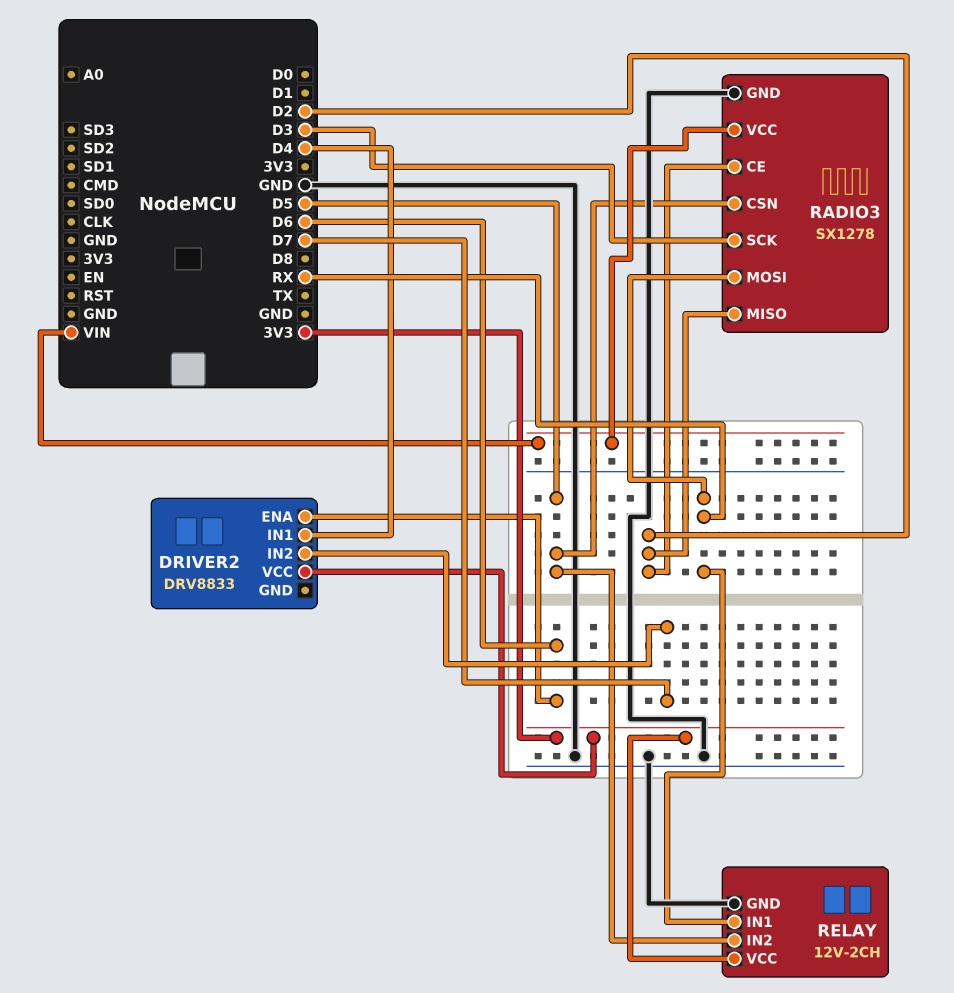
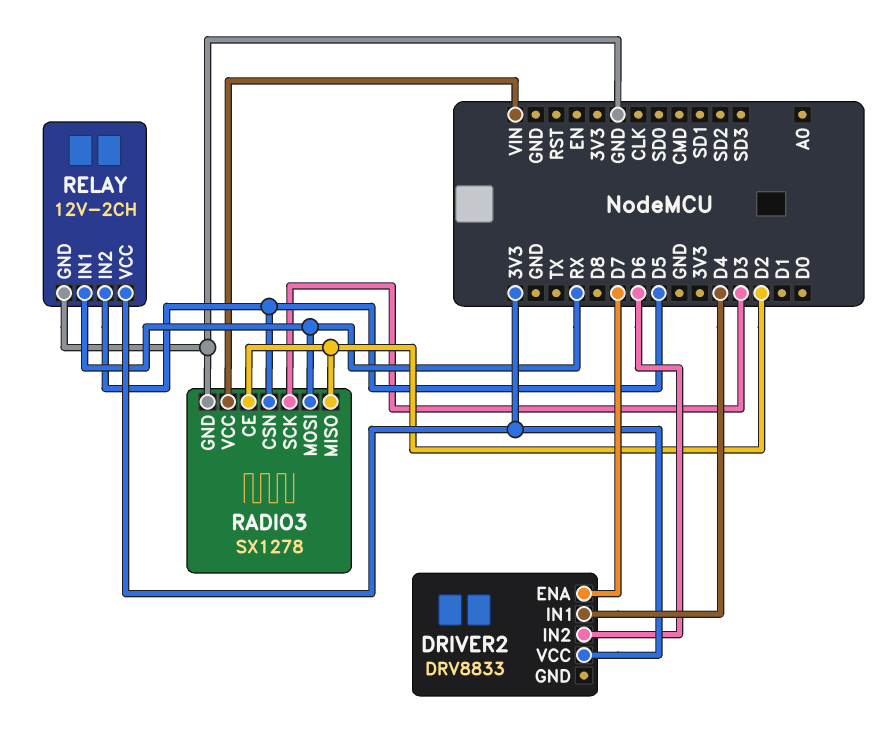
DRIVER2 pin ENA: D6 -> D7
DRIVER2 pin IN2: D7 -> D6

